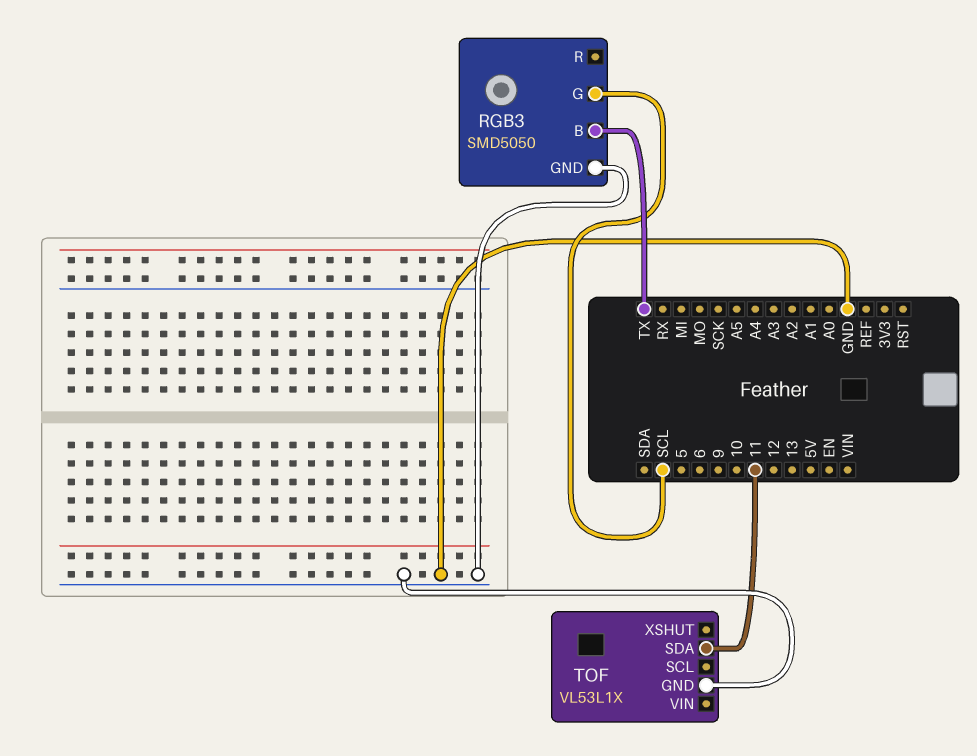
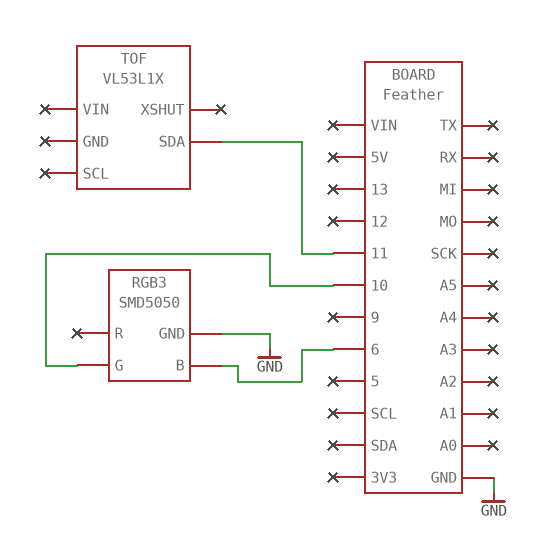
RGB3 pin B: TX -> 6
RGB3 pin G: SCL -> 10
TOF pin GND: GND -> none

